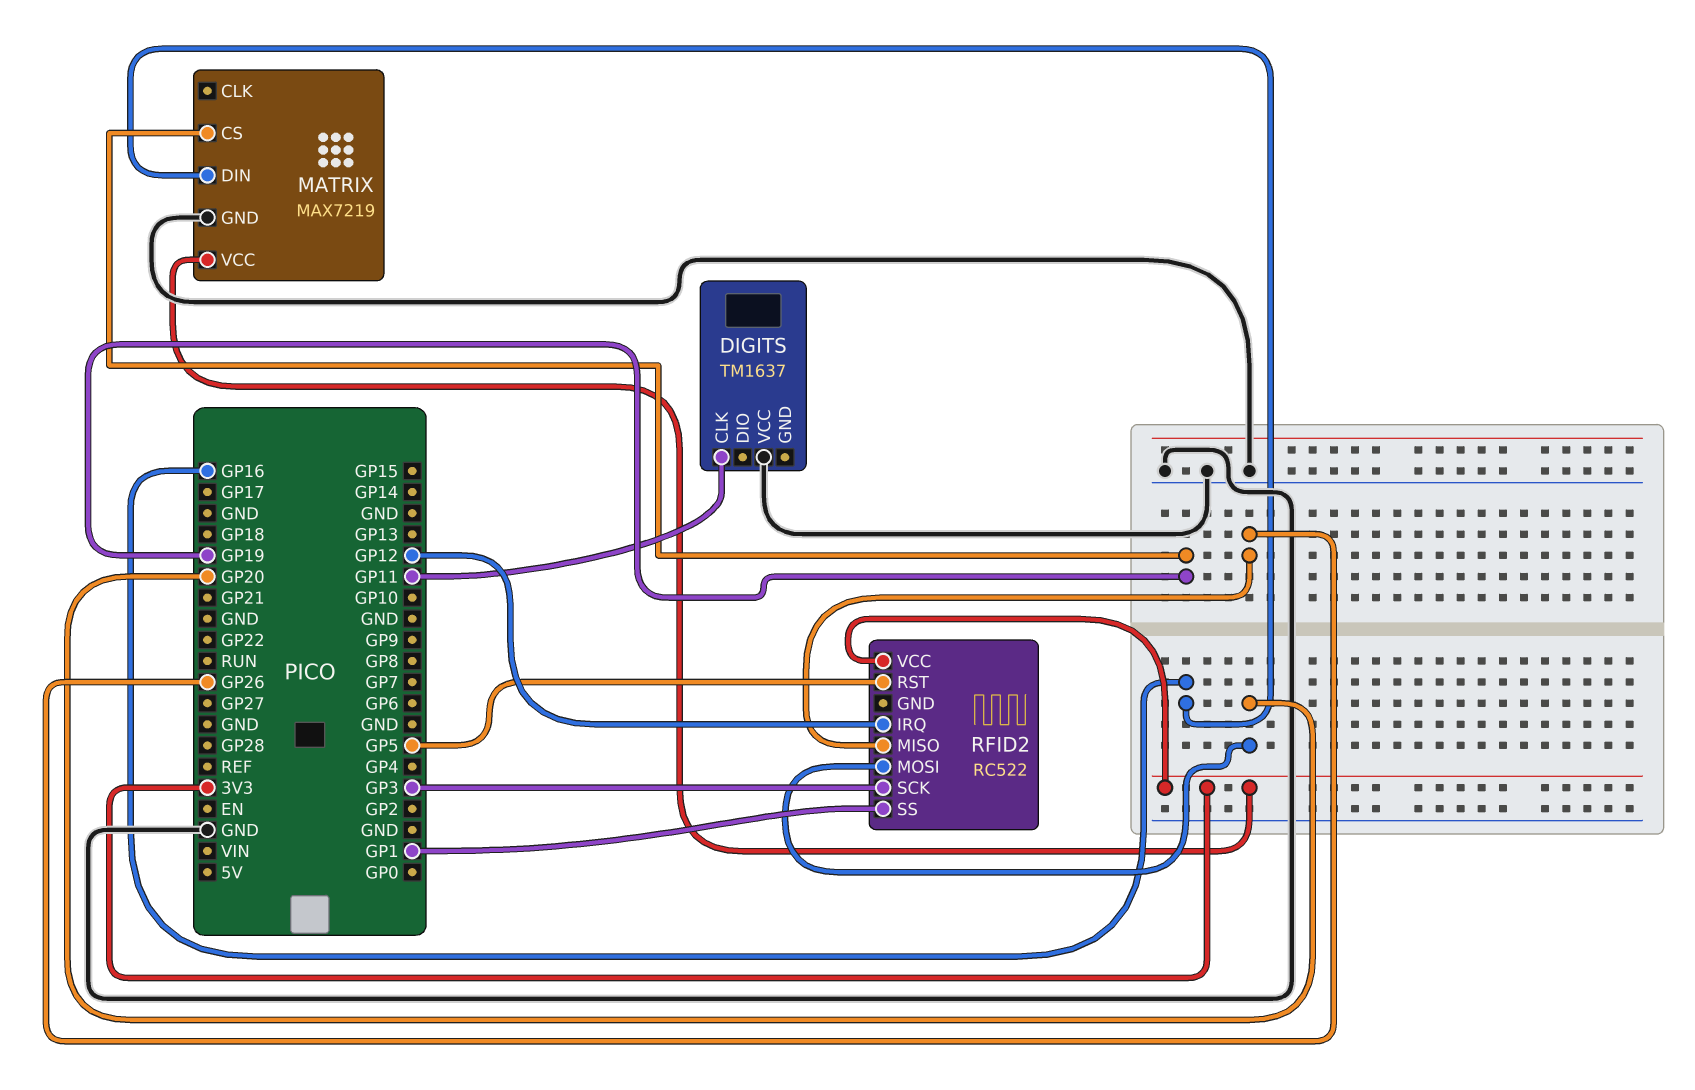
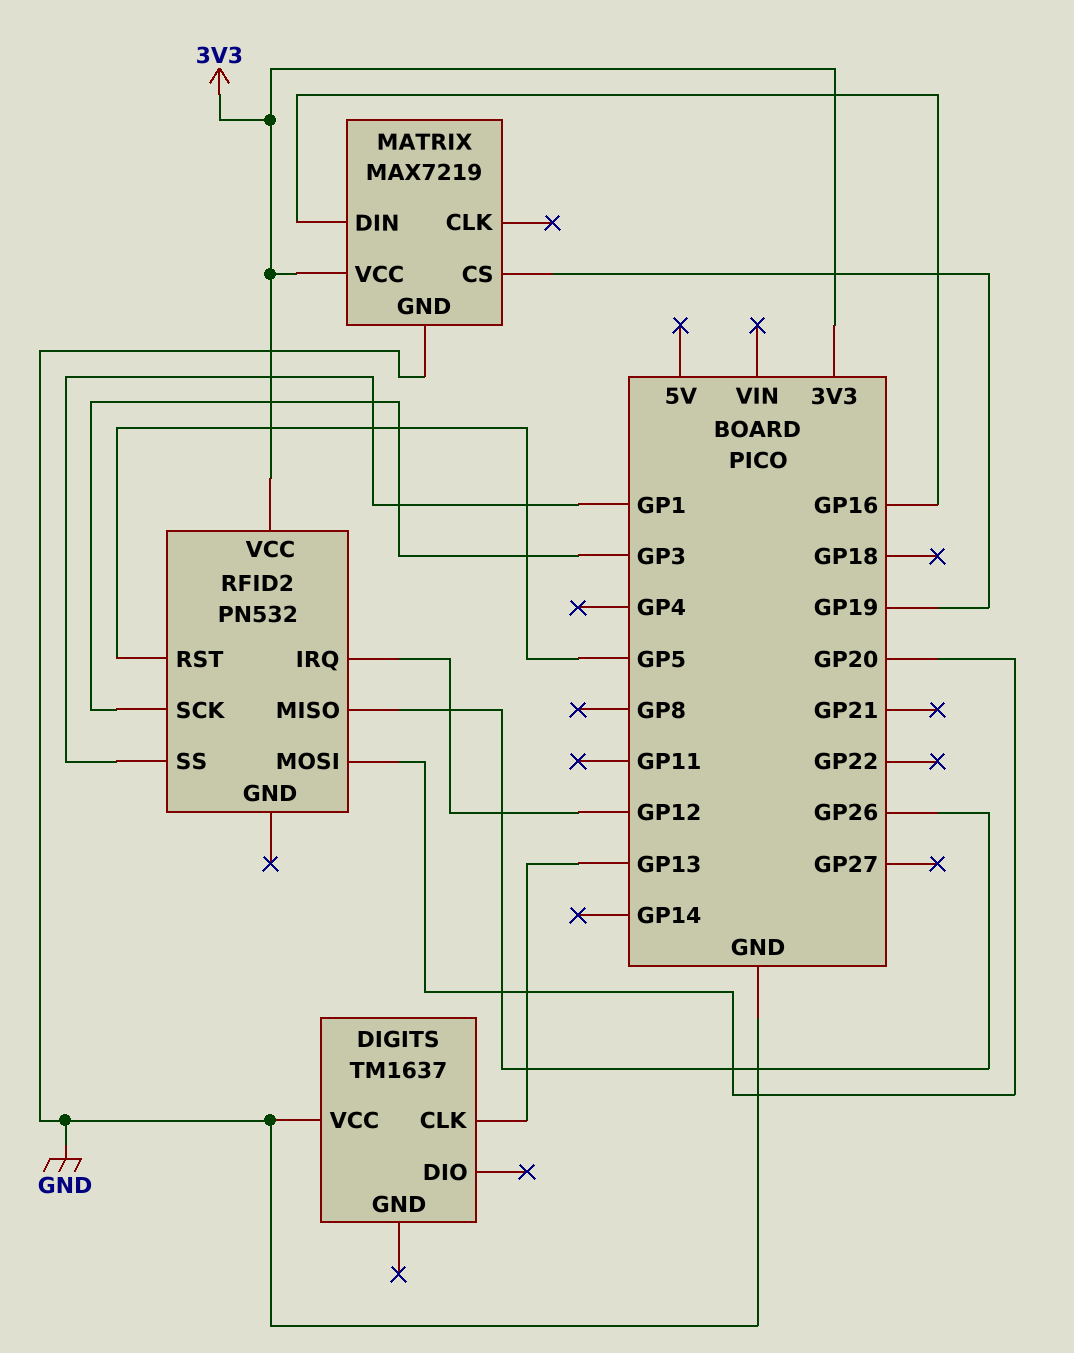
DIGITS pin CLK: GP11 -> GP13
RFID2: RC522 -> PN532

